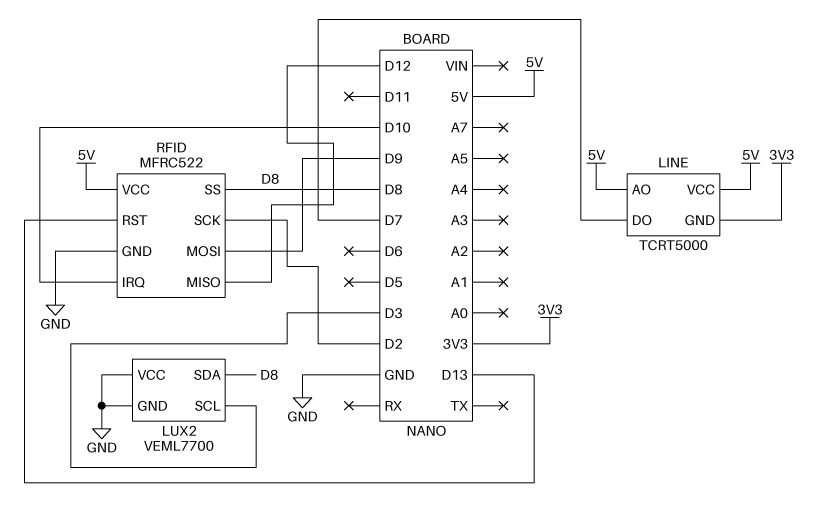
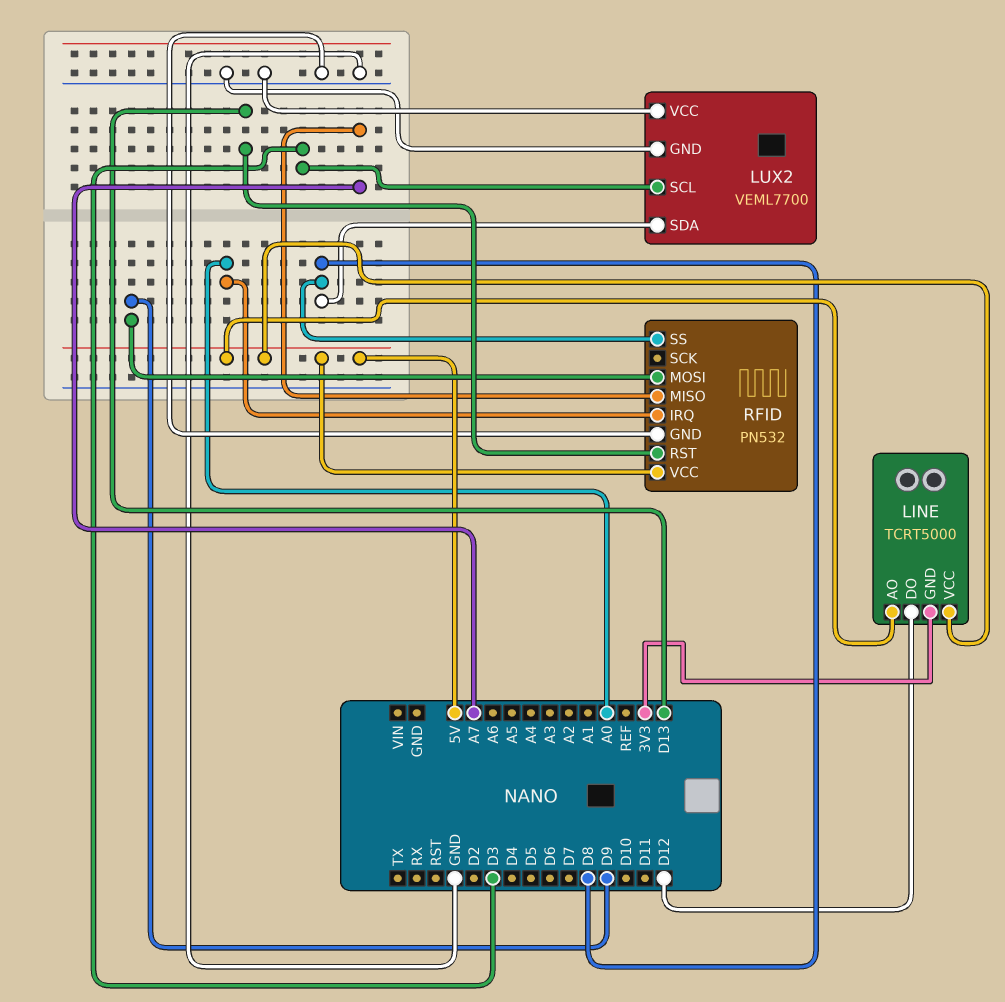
LINE pin DO: D7 -> D12
RFID: MFRC522 -> PN532
RFID pin IRQ: D10 -> A0
RFID pin MISO: D12 -> A7
RFID pin SCK: D2 -> none

